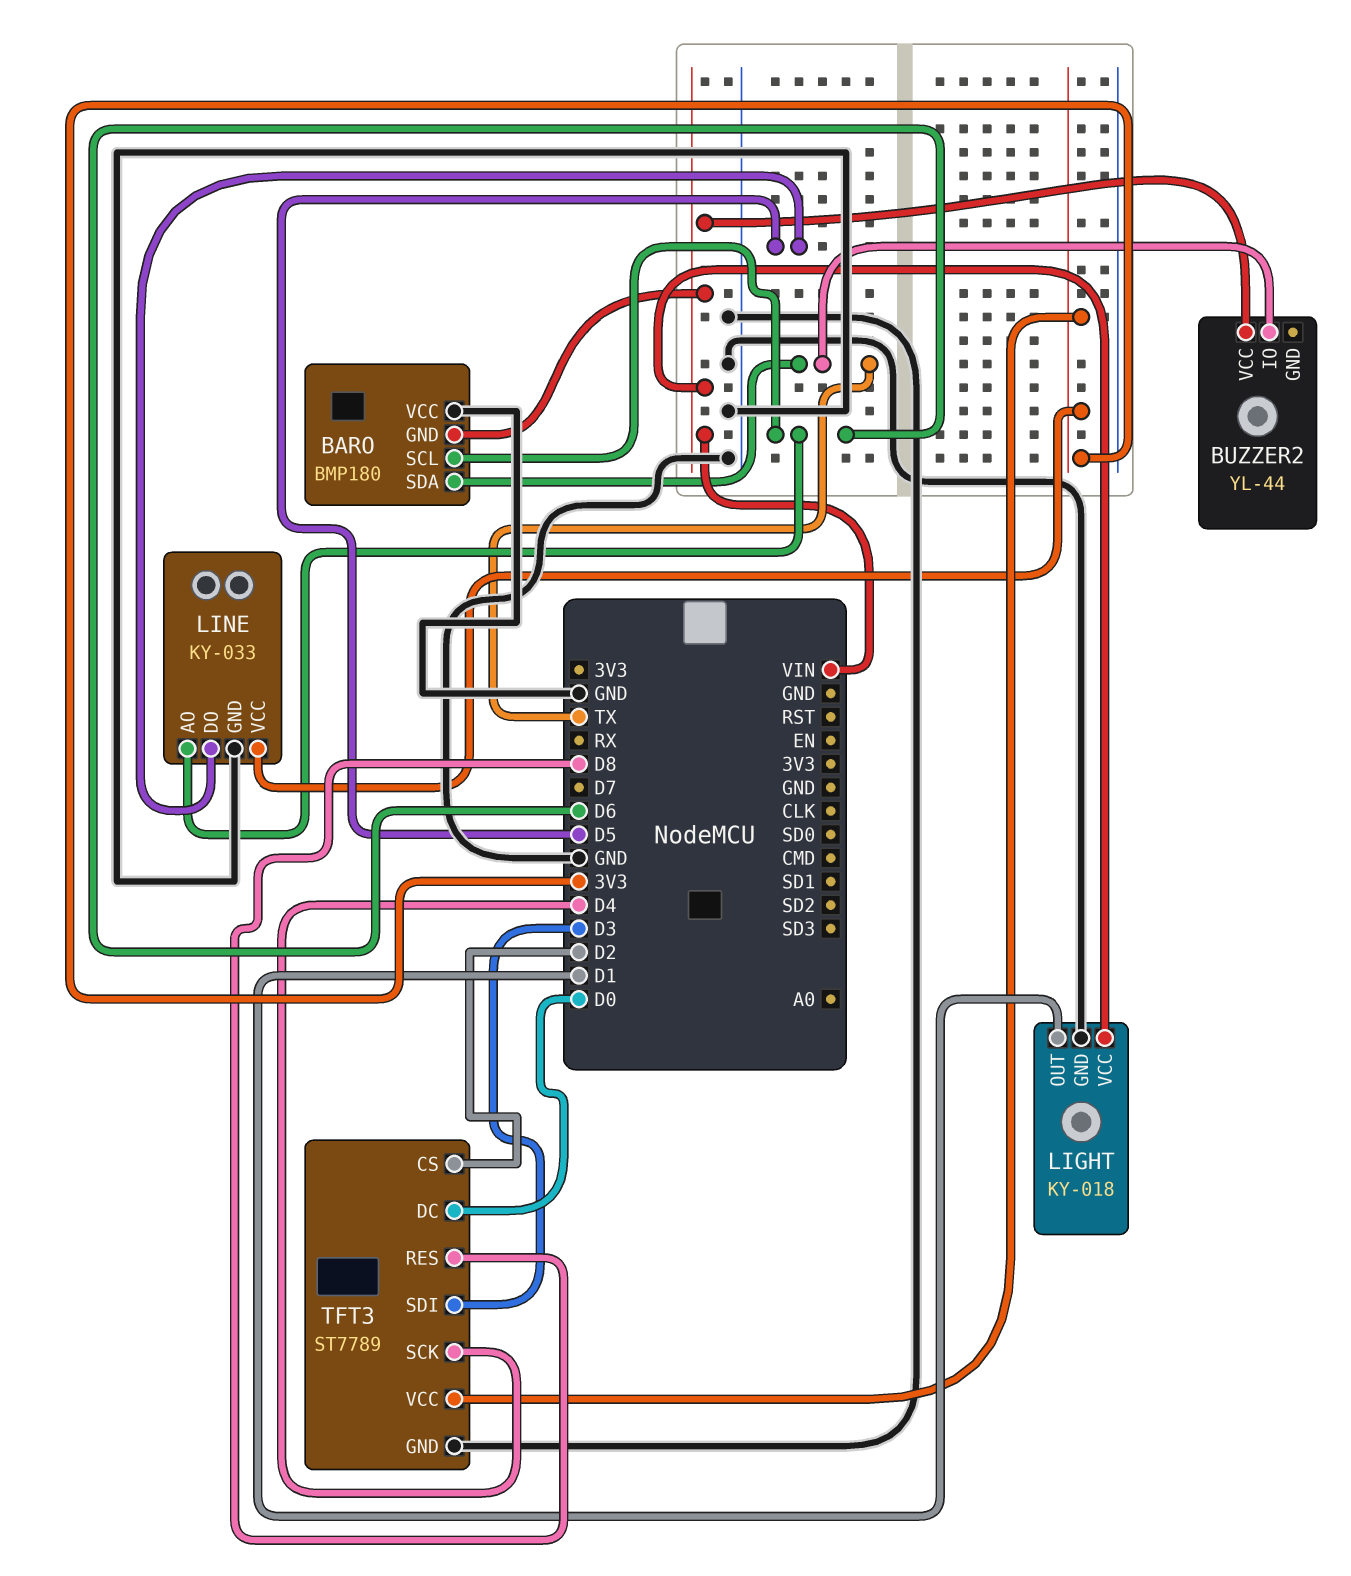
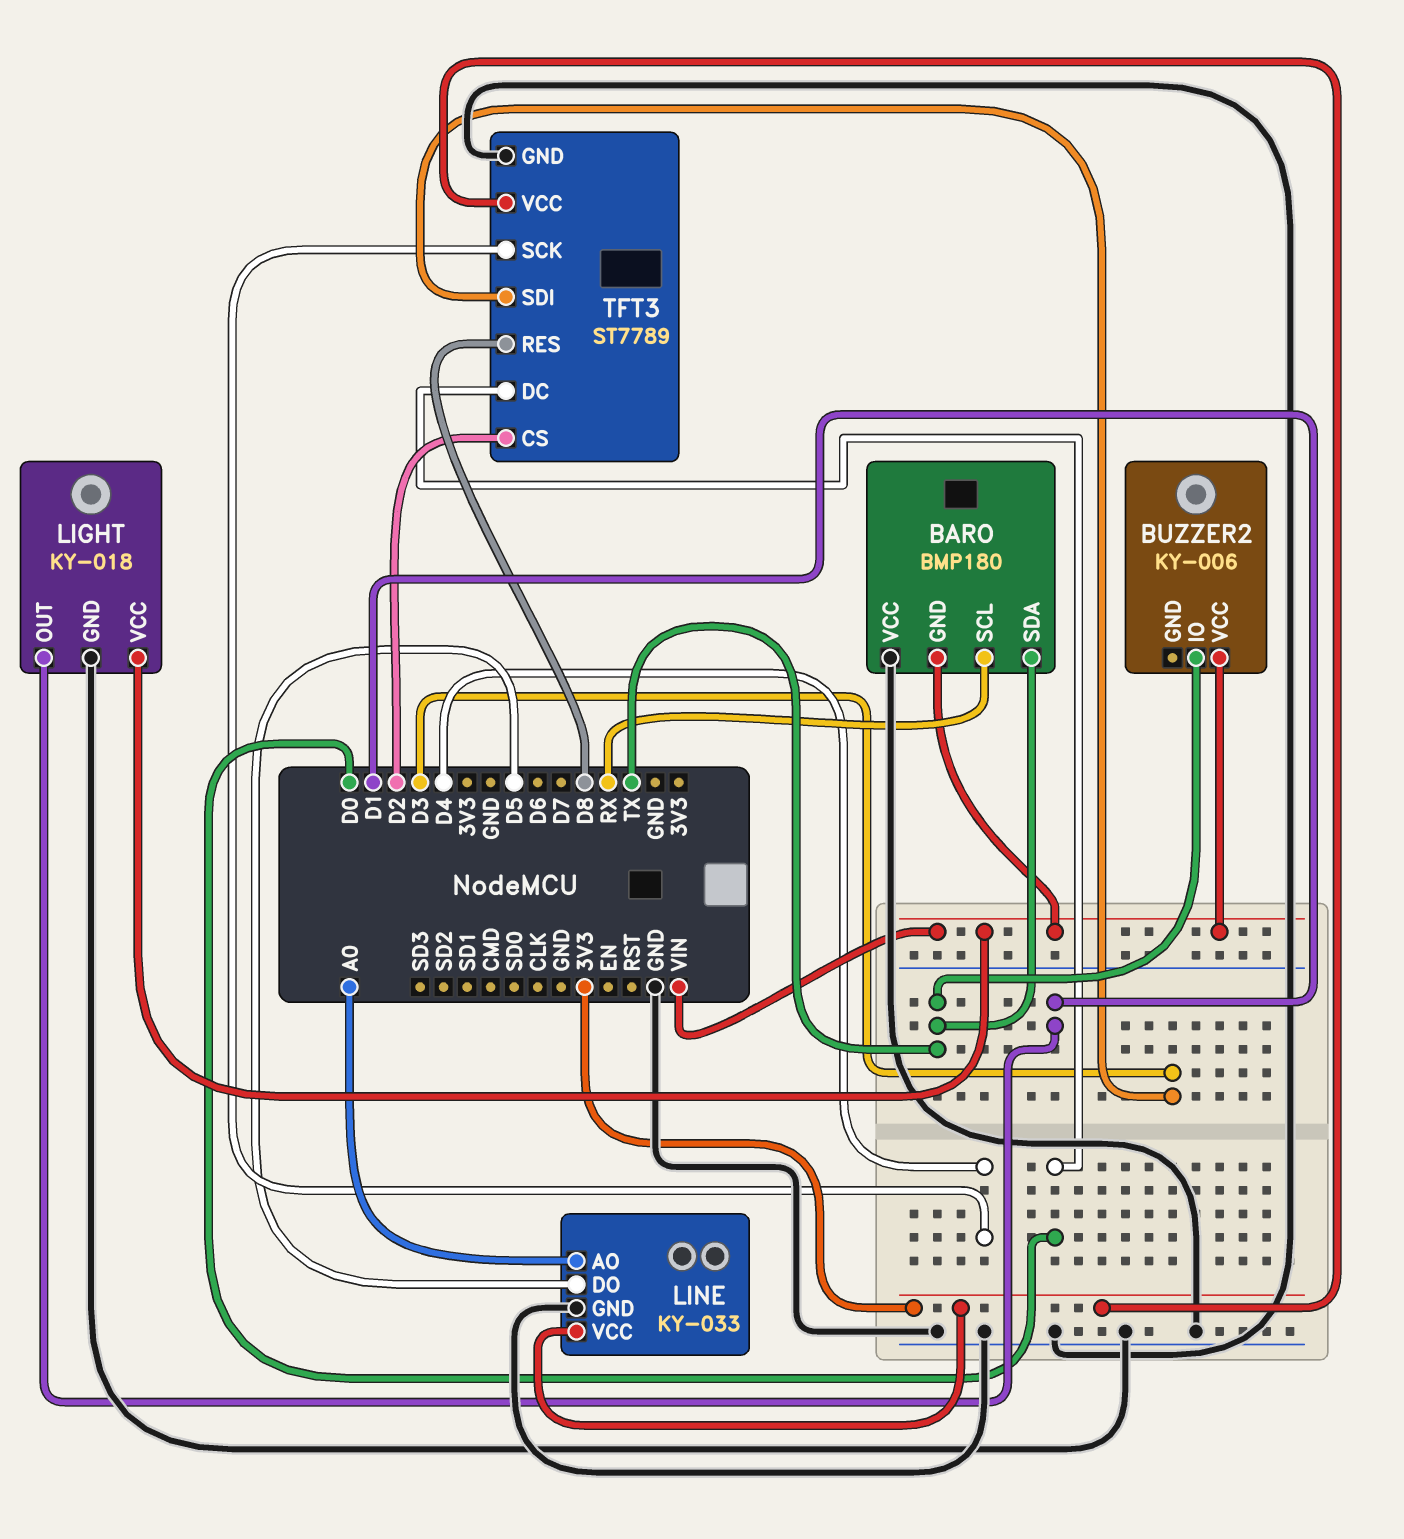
BARO pin SCL: D6 -> RX
BUZZER2: YL-44 -> KY-006
LINE pin AO: D6 -> A0

